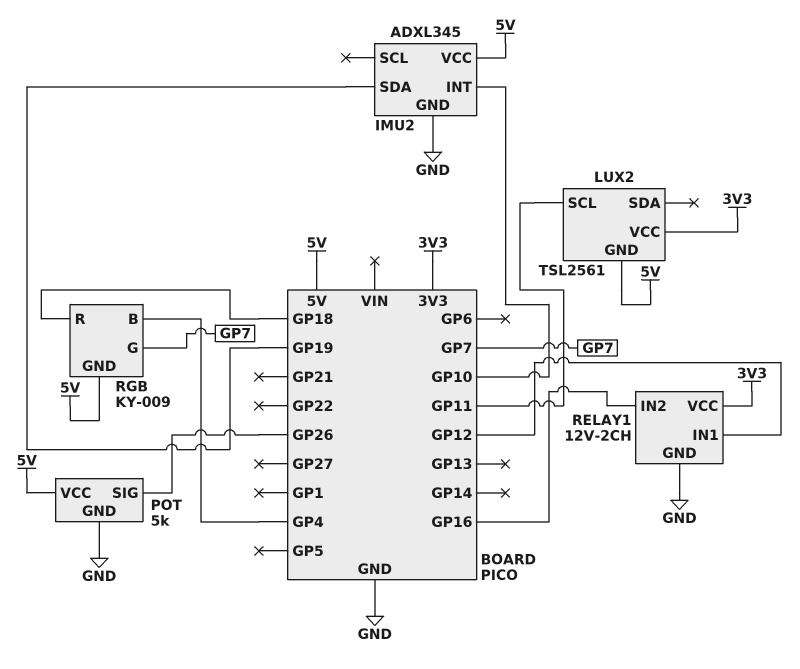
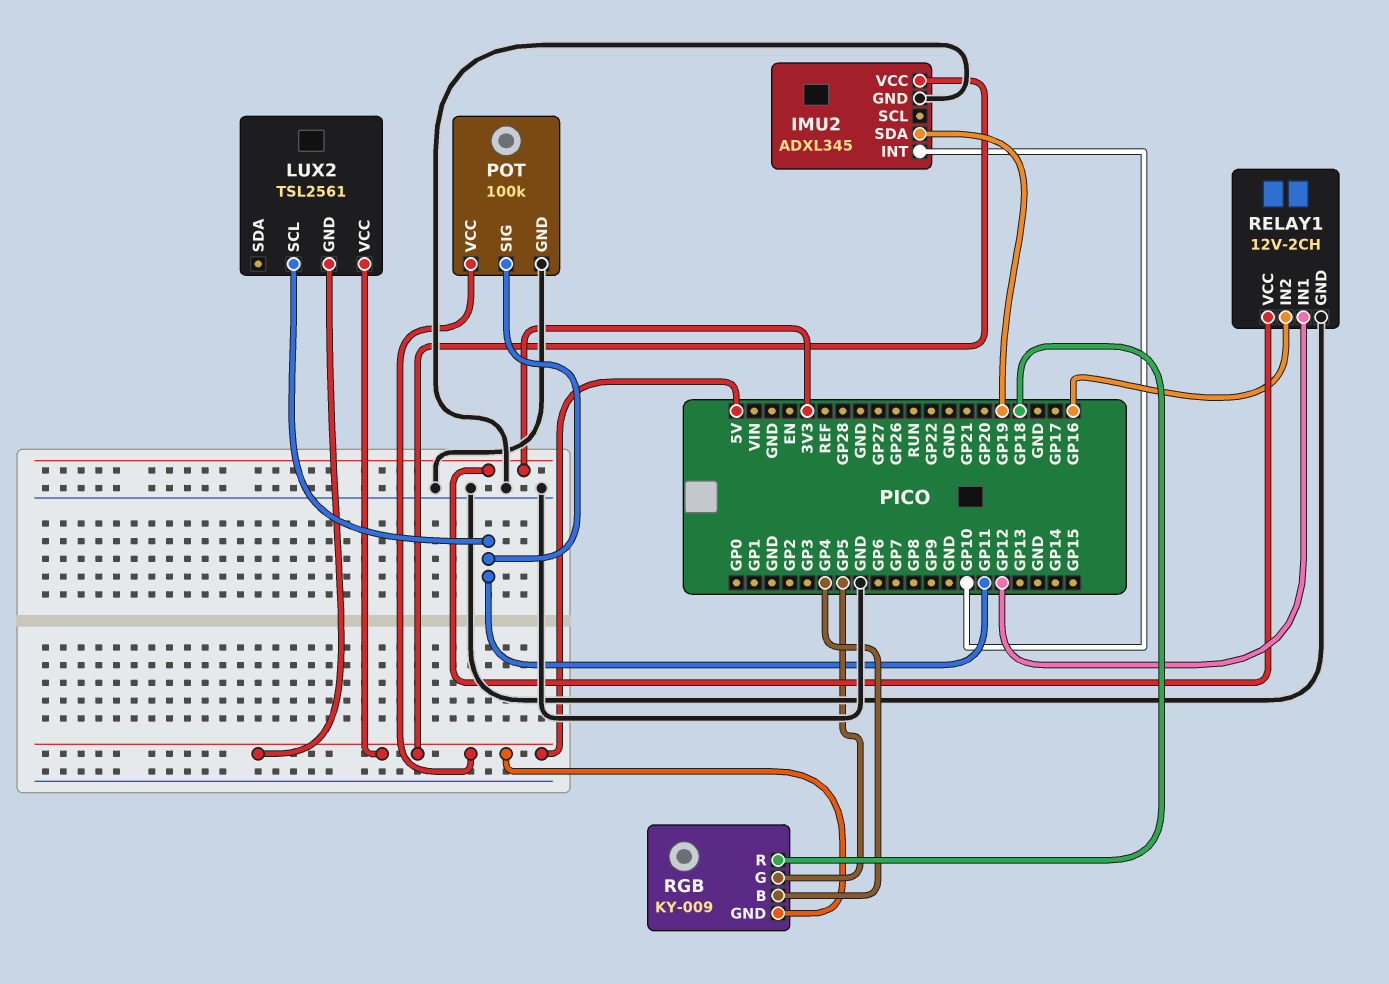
LUX2 pin VCC: 3V3 -> 5V
POT: 5k -> 100k
POT pin SIG: GP26 -> GP11
RGB pin G: GP7 -> GP5

